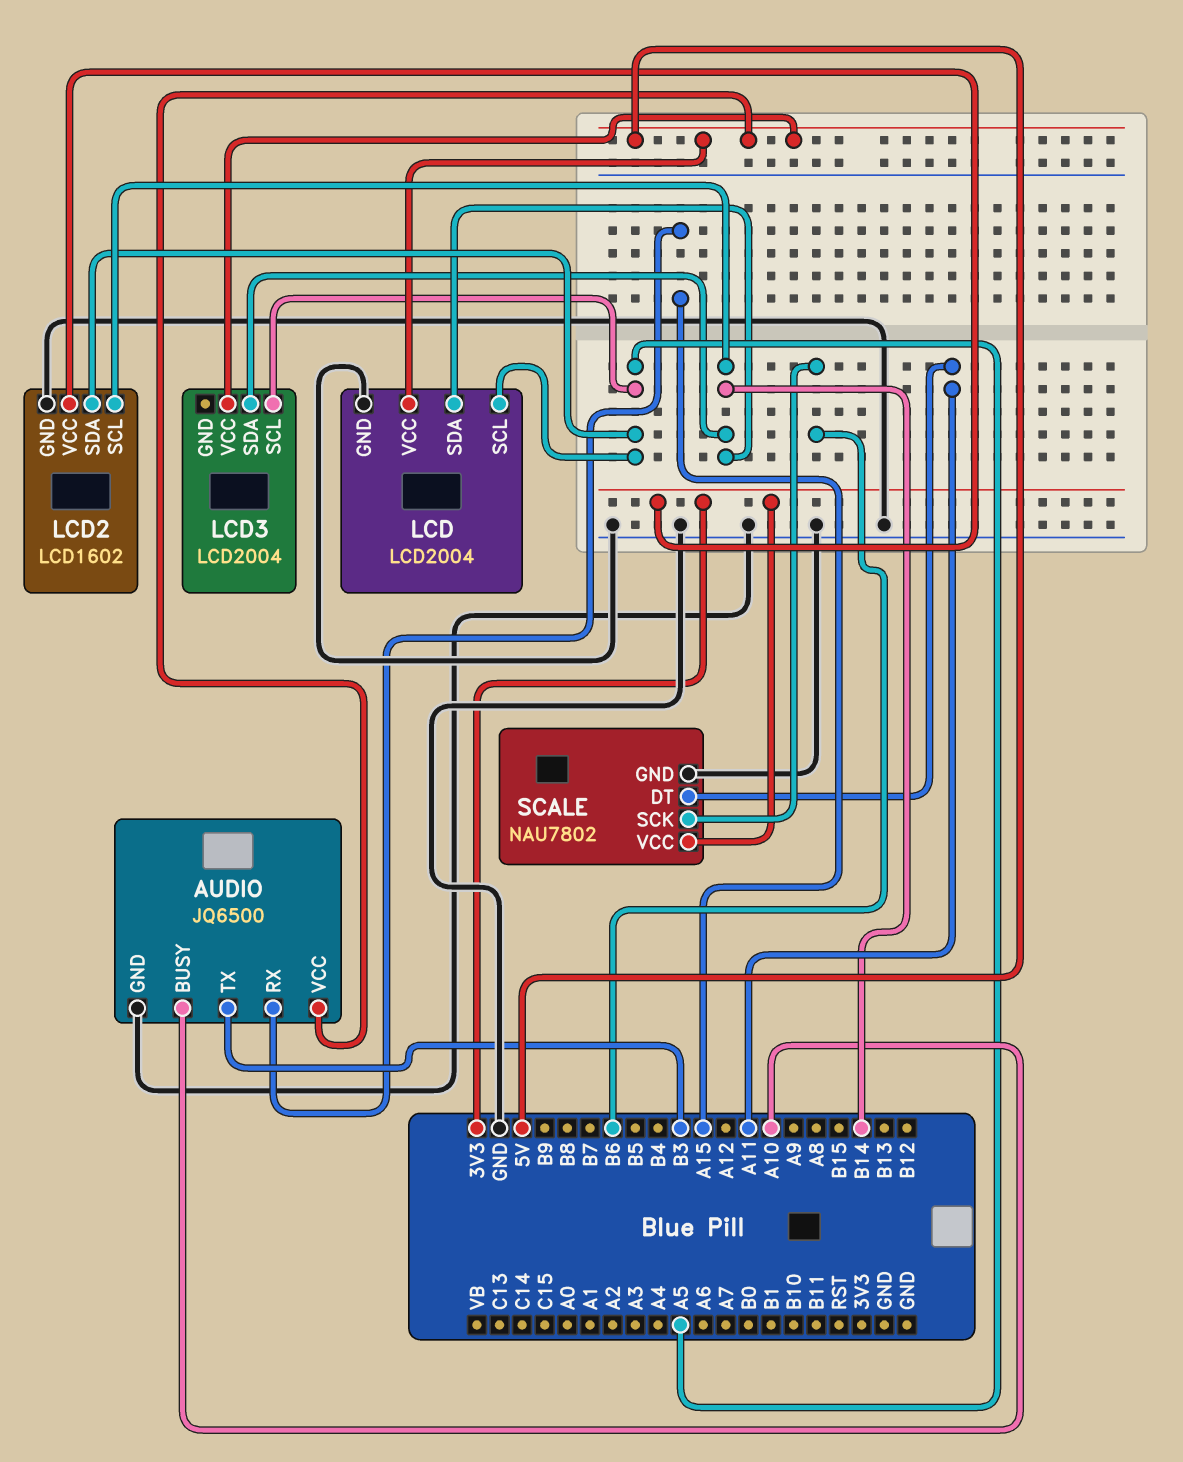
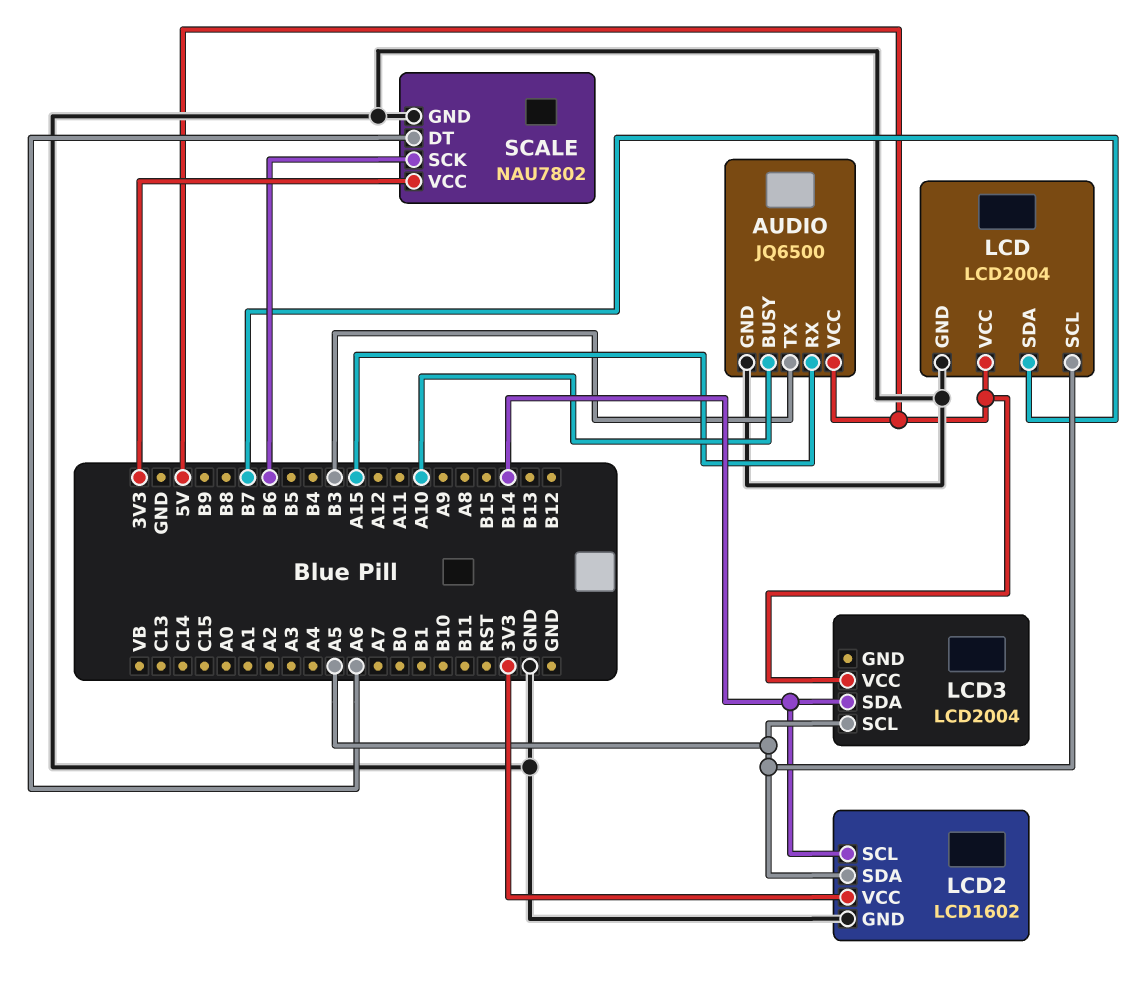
LCD pin SDA: B14 -> B7
SCALE pin DT: A11 -> A6

